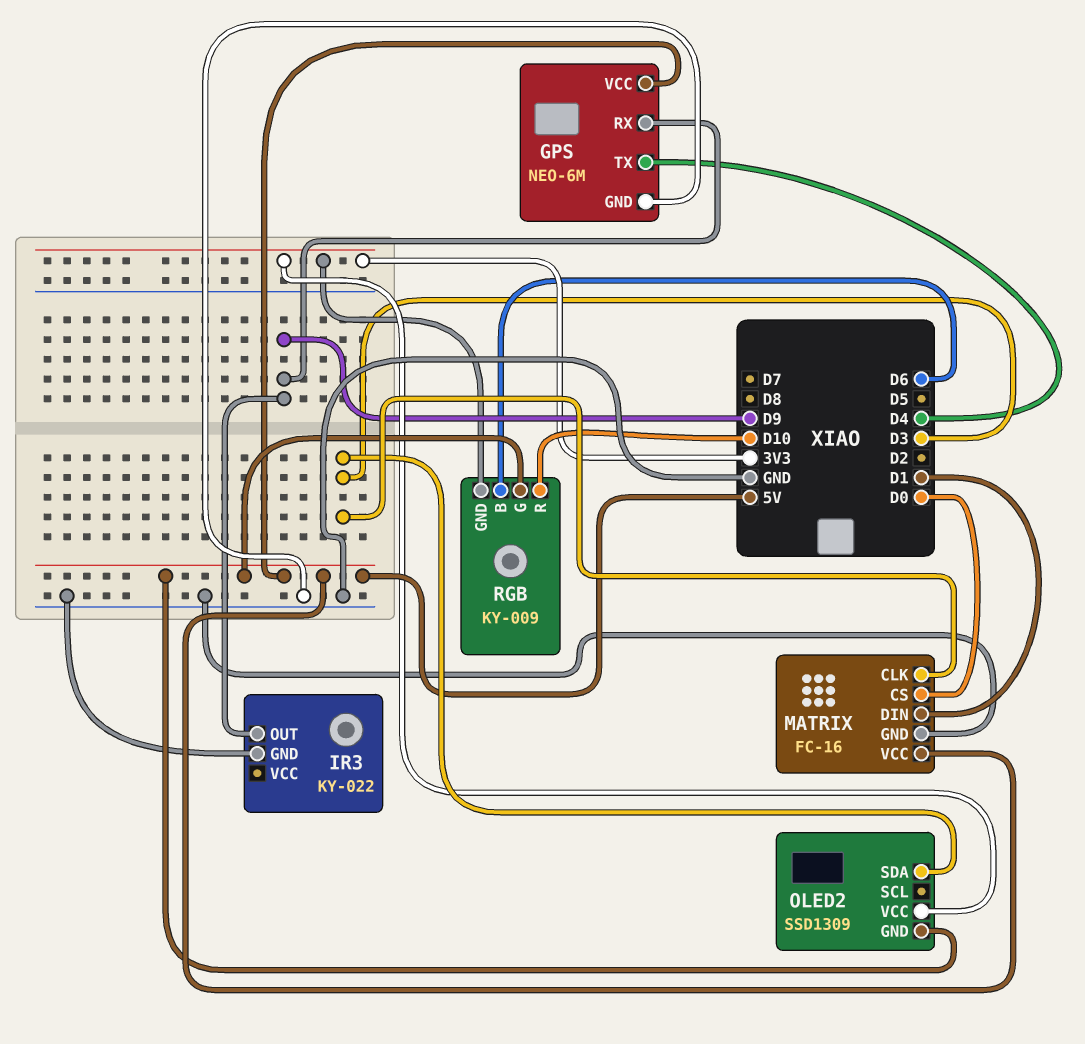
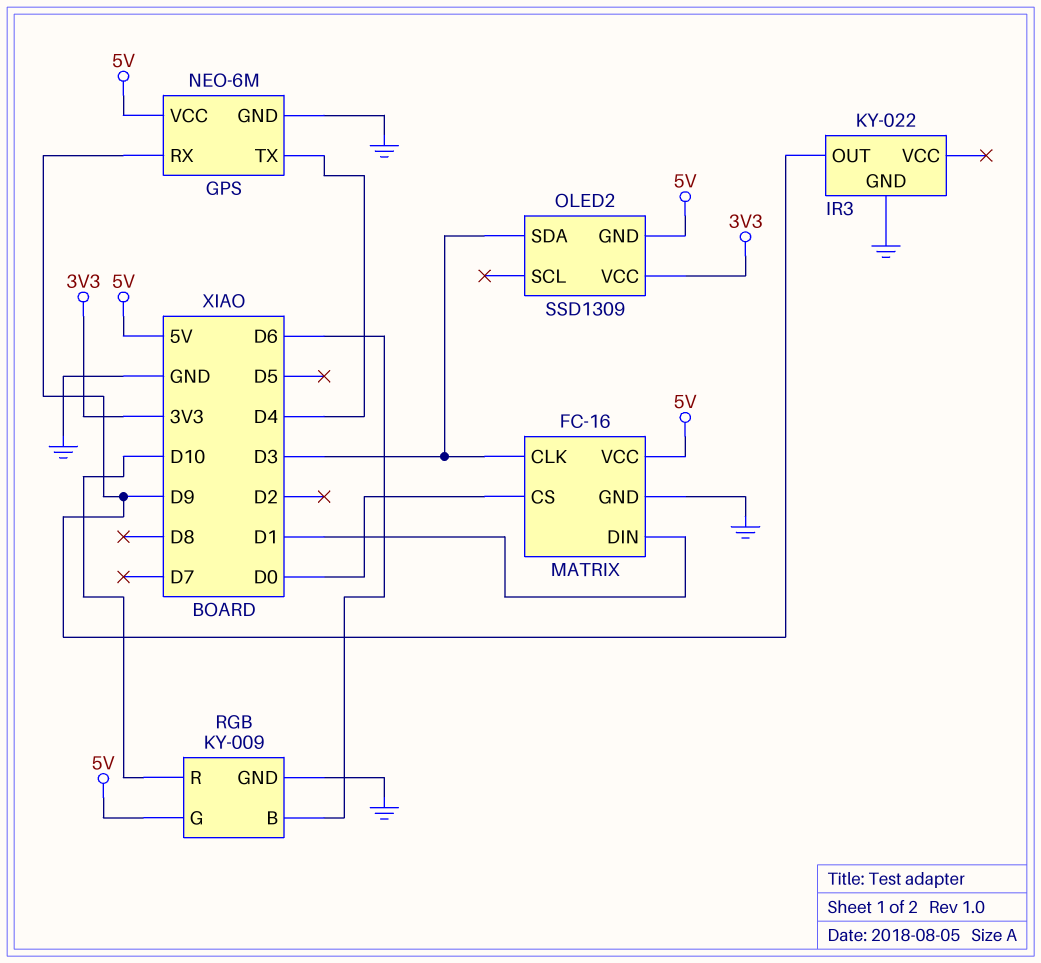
RGB pin GND: 3V3 -> GND

